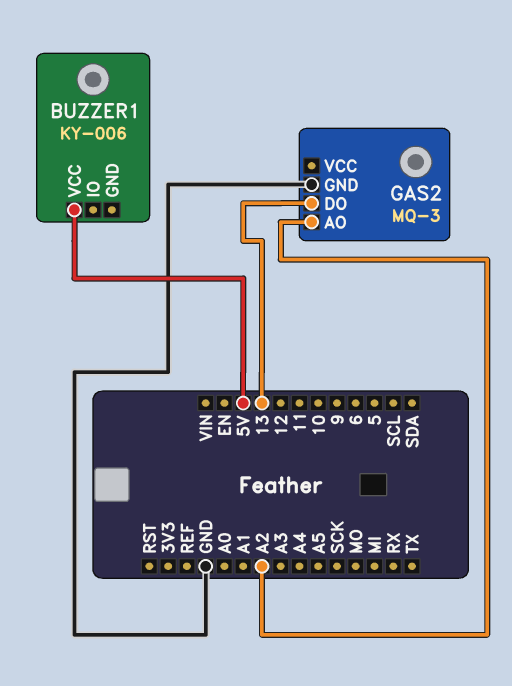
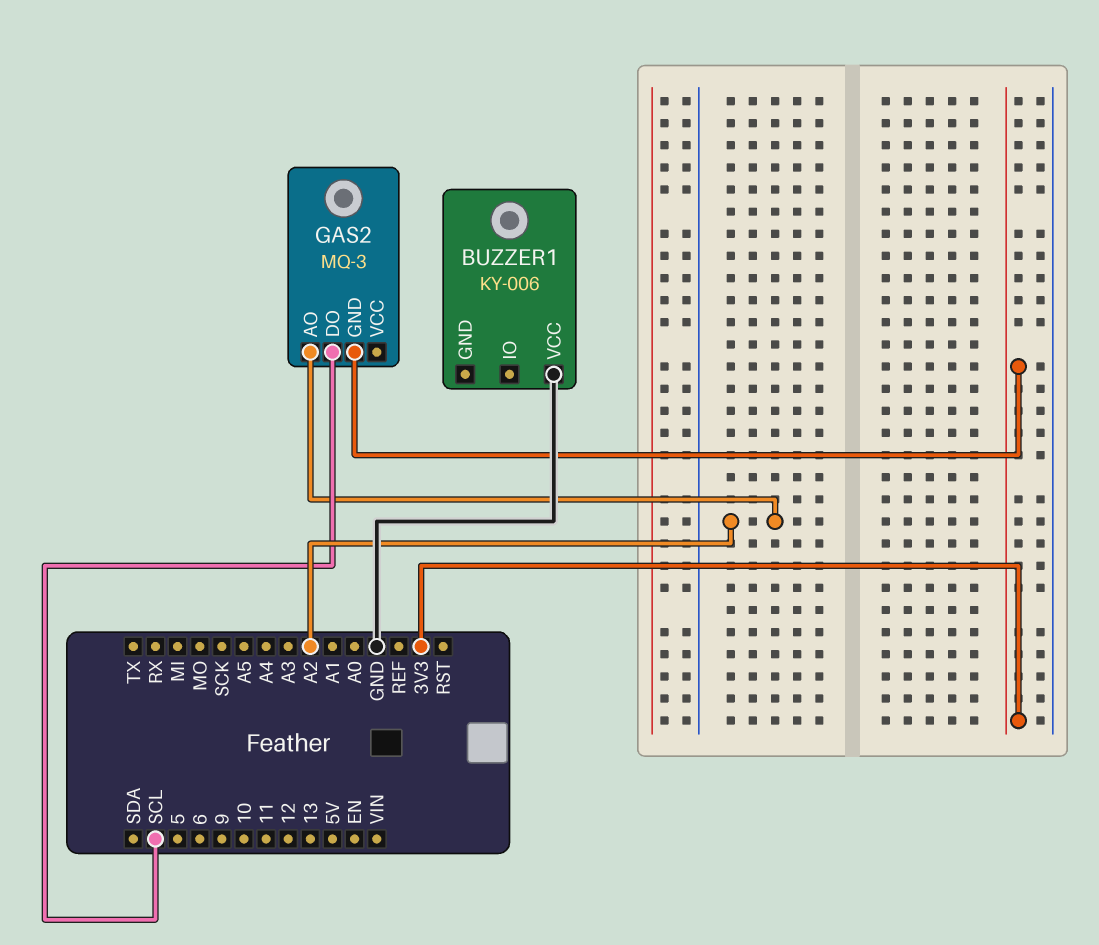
BUZZER1 pin VCC: 5V -> GND
GAS2 pin DO: 13 -> SCL
GAS2 pin GND: GND -> 3V3

